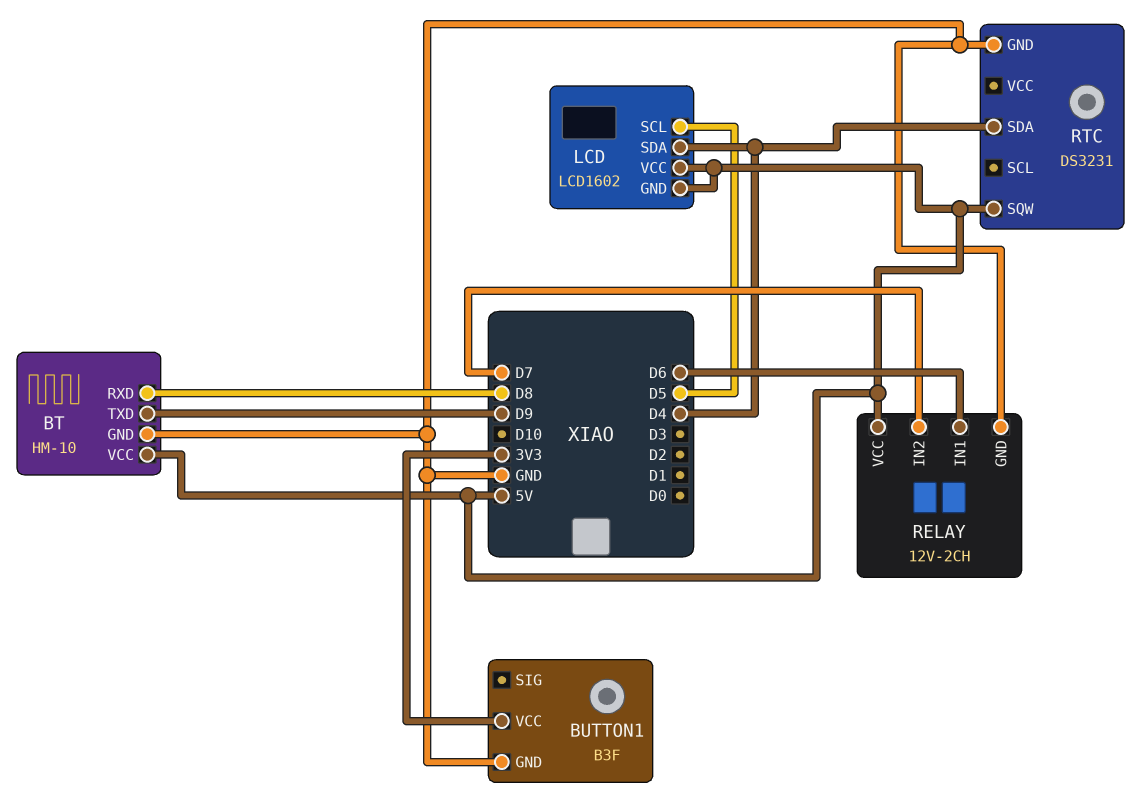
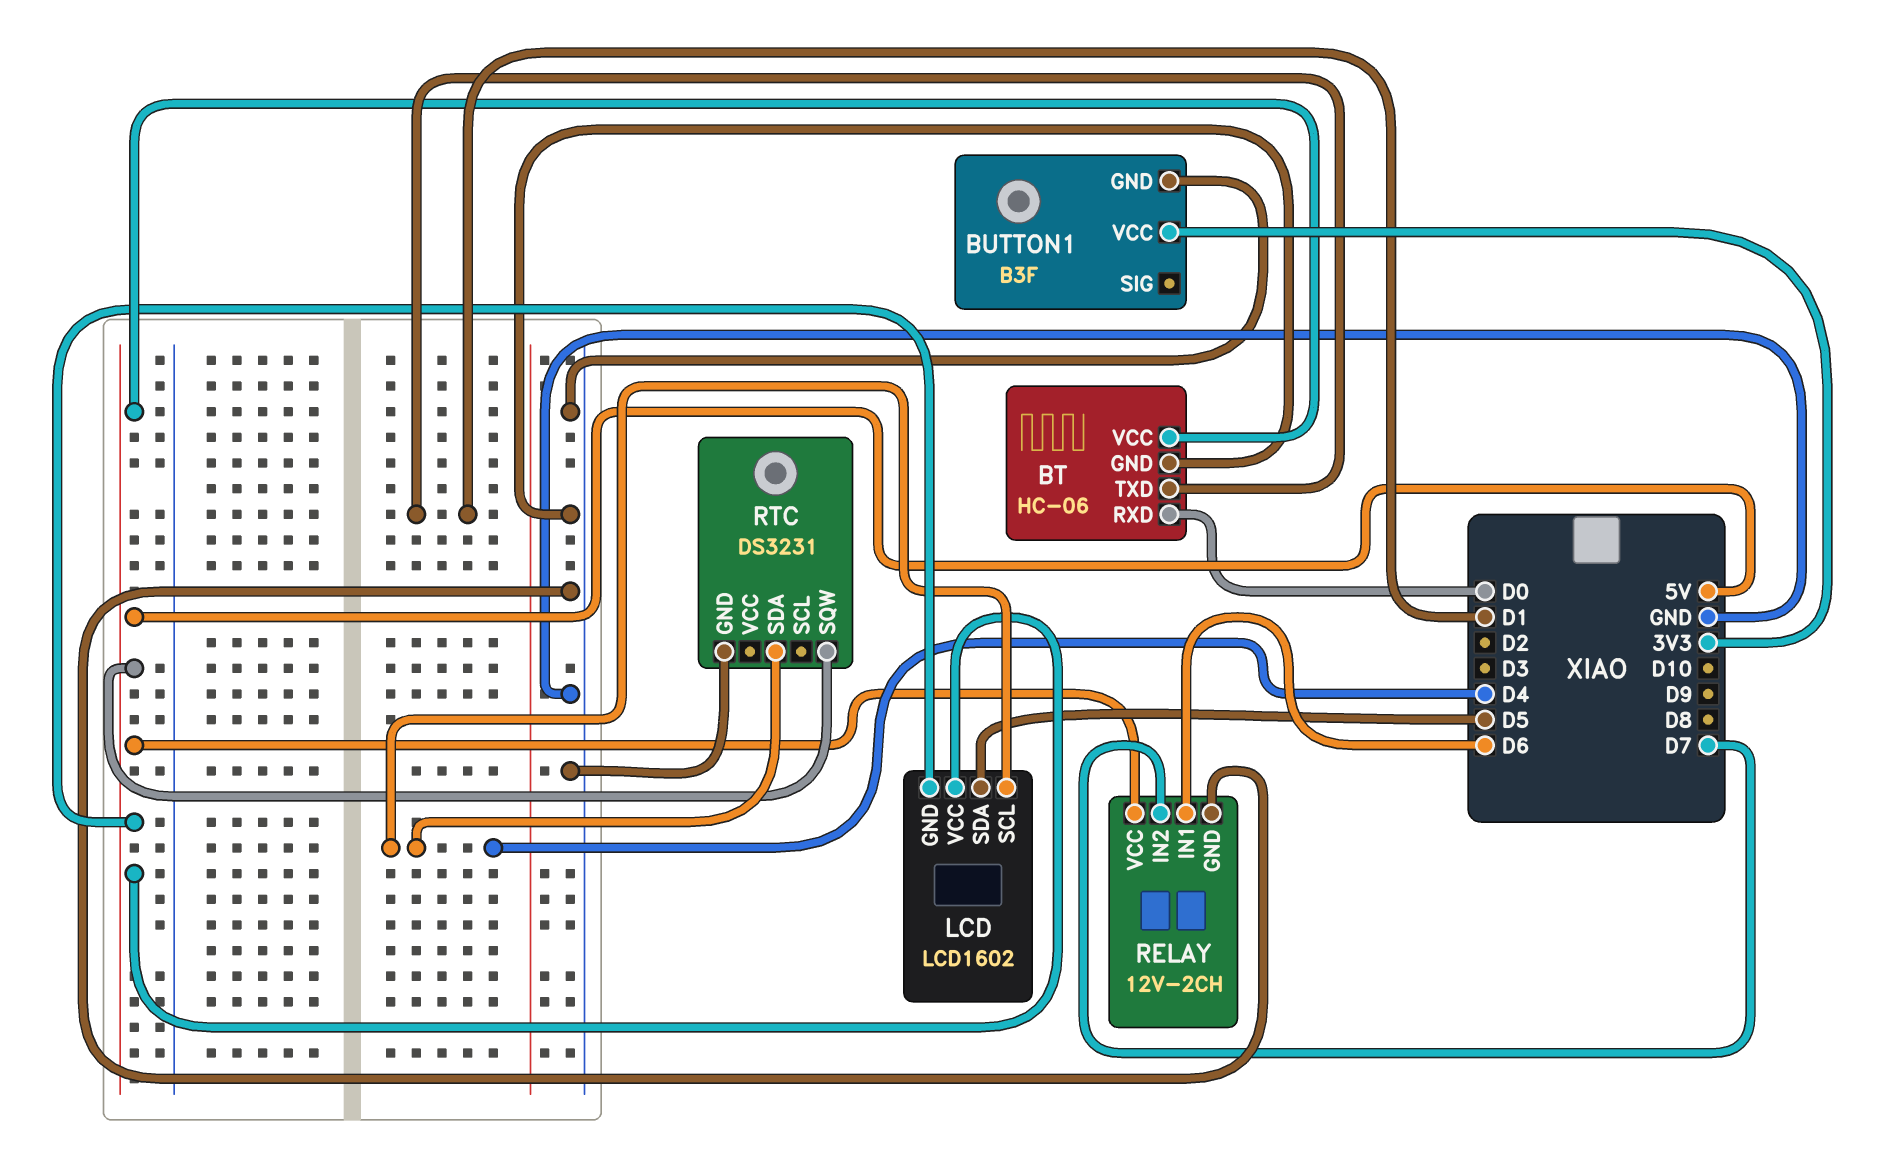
BT: HM-10 -> HC-06
BT pin RXD: D8 -> D0
BT pin TXD: D9 -> D1
LCD pin SCL: D5 -> D4
LCD pin SDA: D4 -> D5

